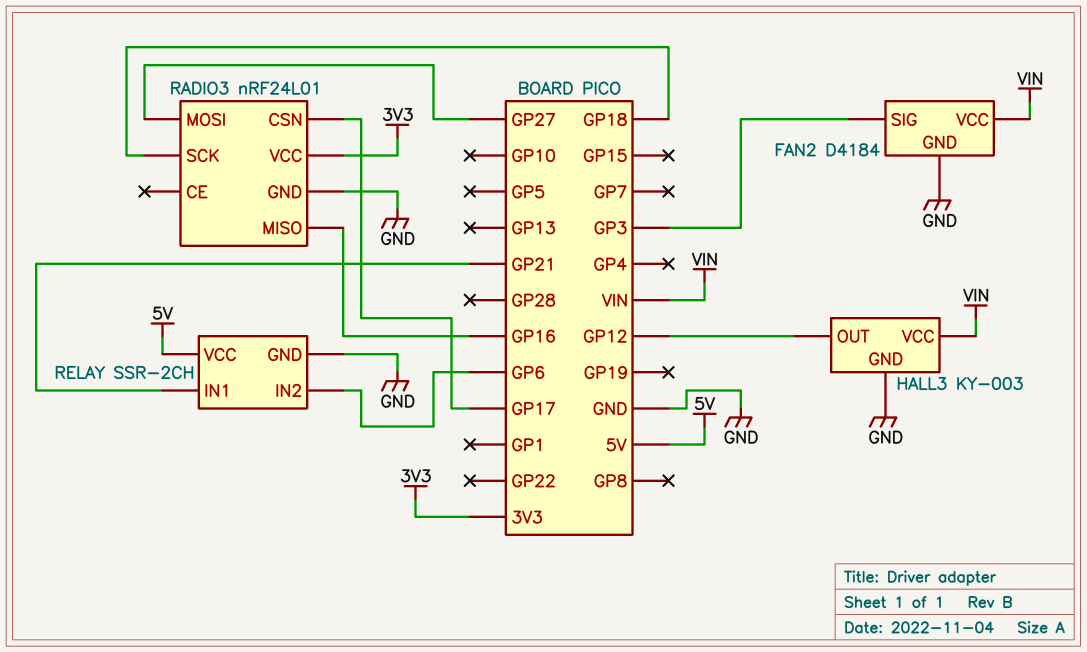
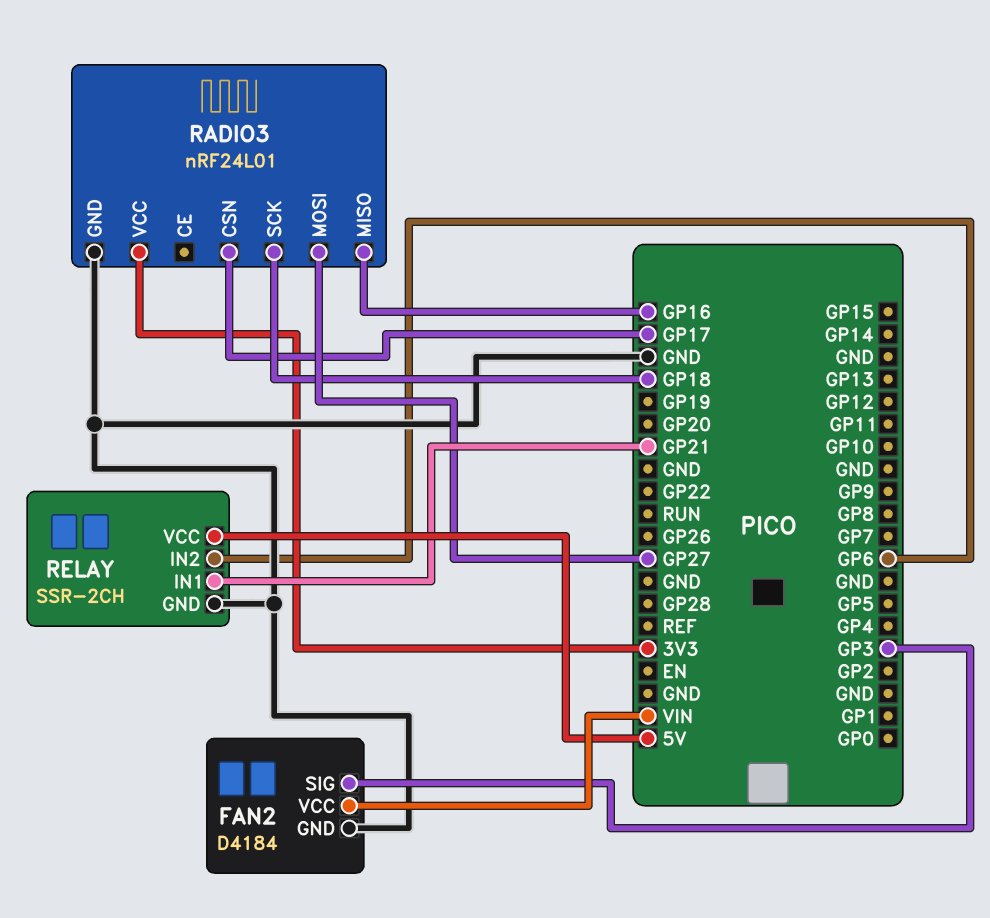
HALL3: KY-003 -> none
HALL3 pin GND: GND -> none
HALL3 pin OUT: GP12 -> none
HALL3 pin VCC: VIN -> none

